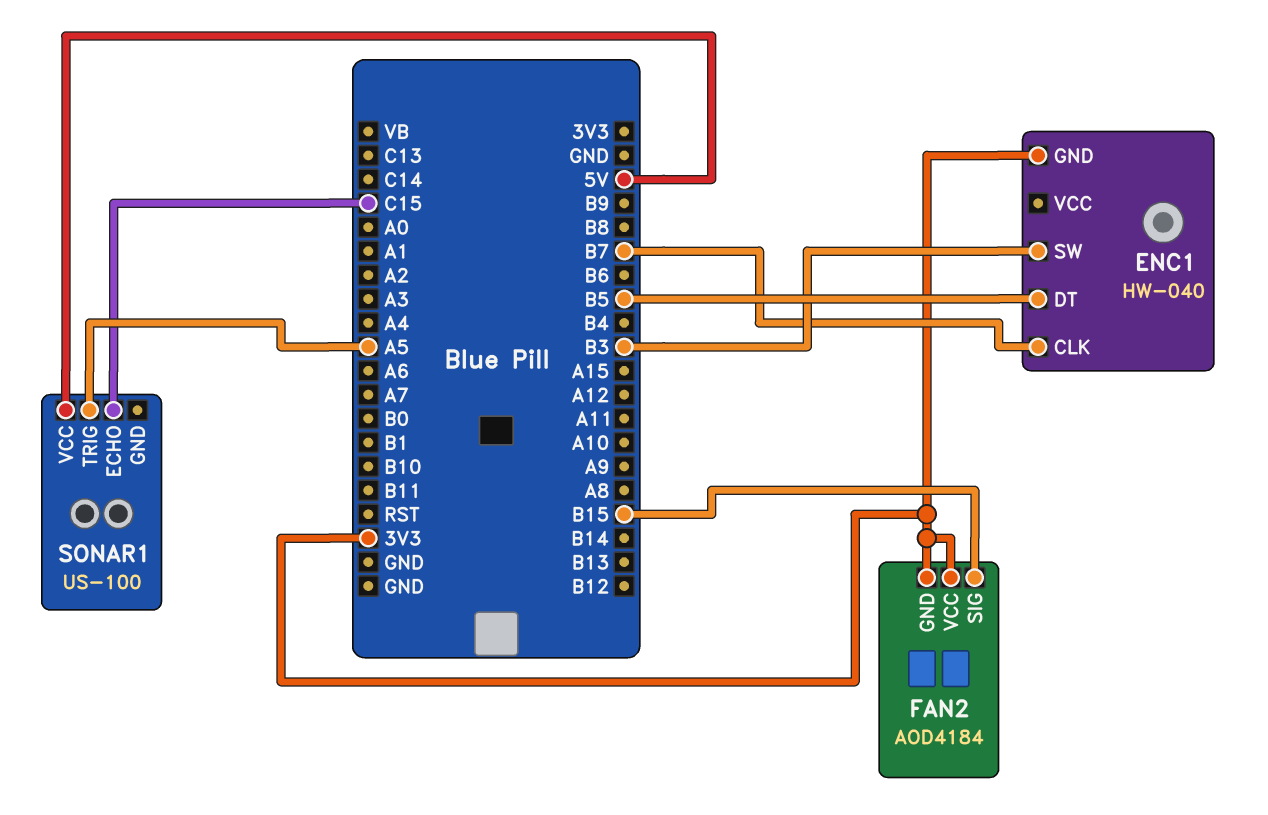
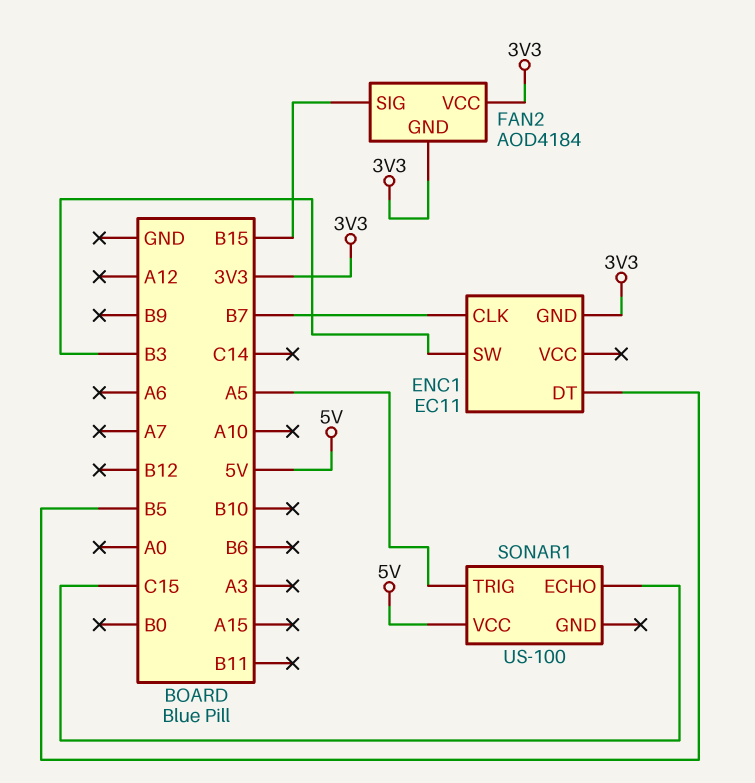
ENC1: HW-040 -> EC11

